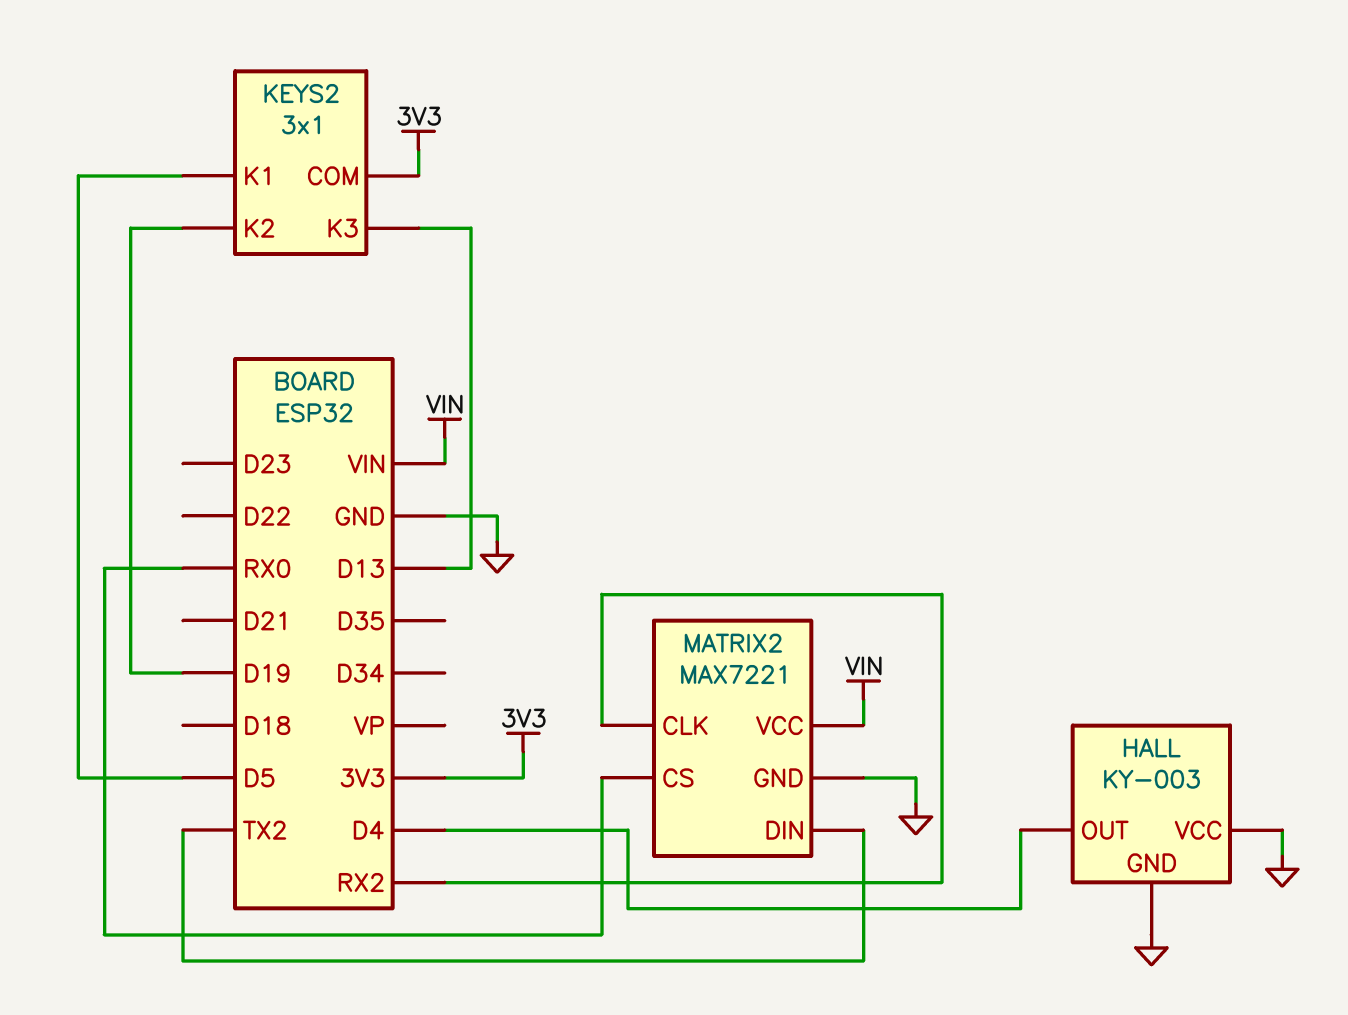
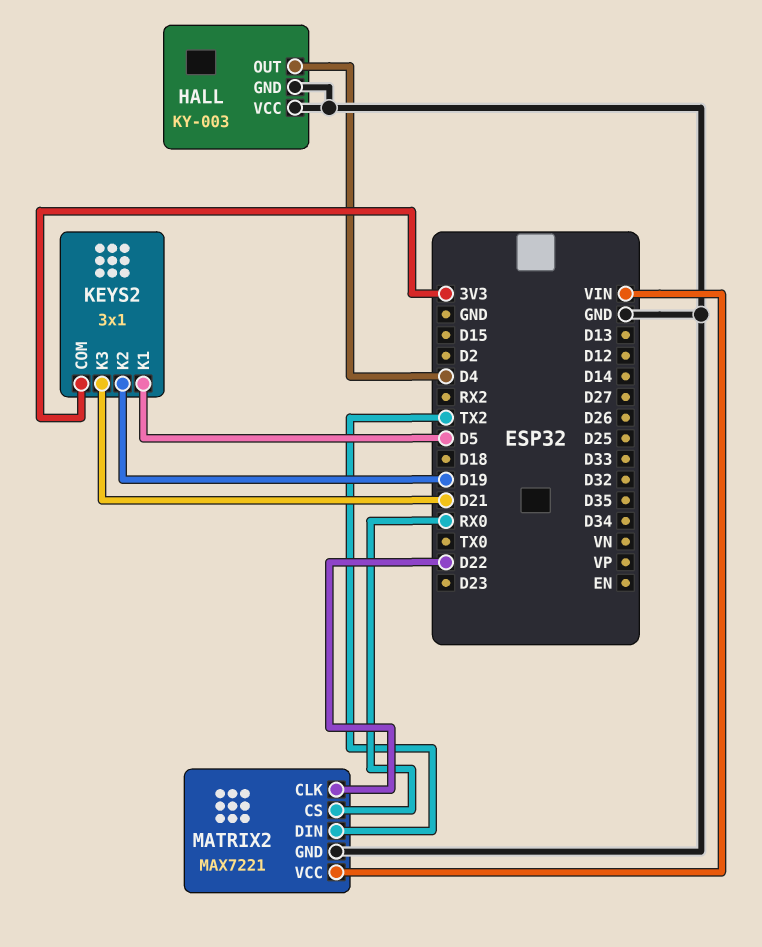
KEYS2 pin K3: D13 -> D21
MATRIX2 pin CLK: RX2 -> D22

